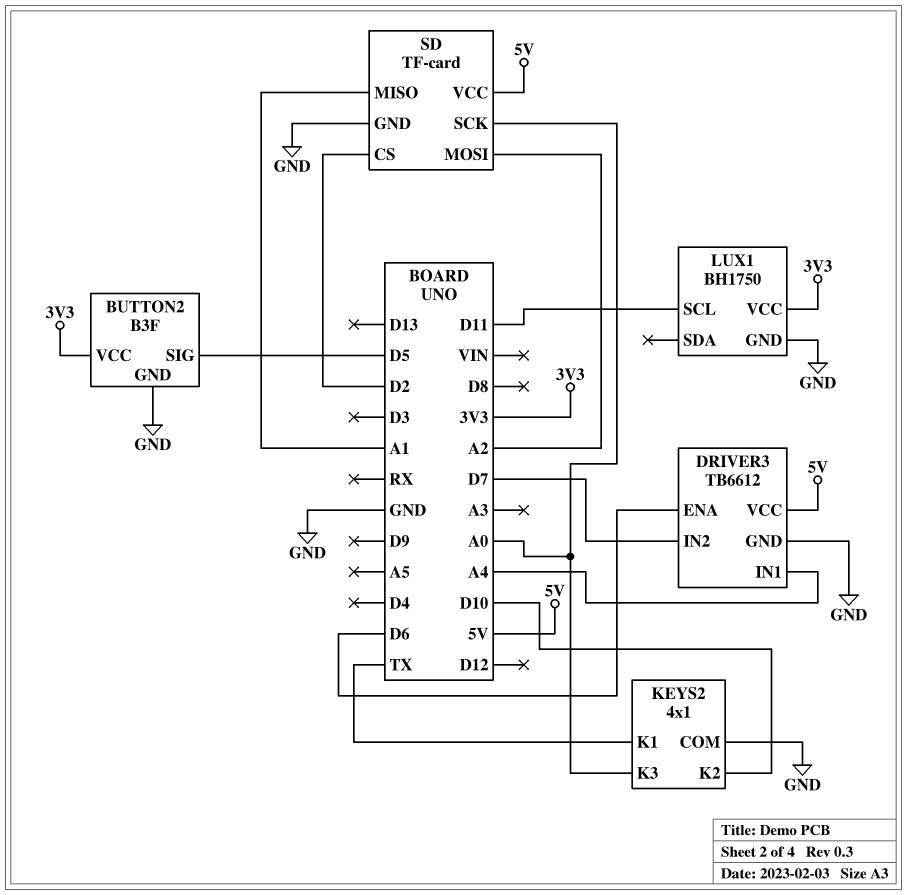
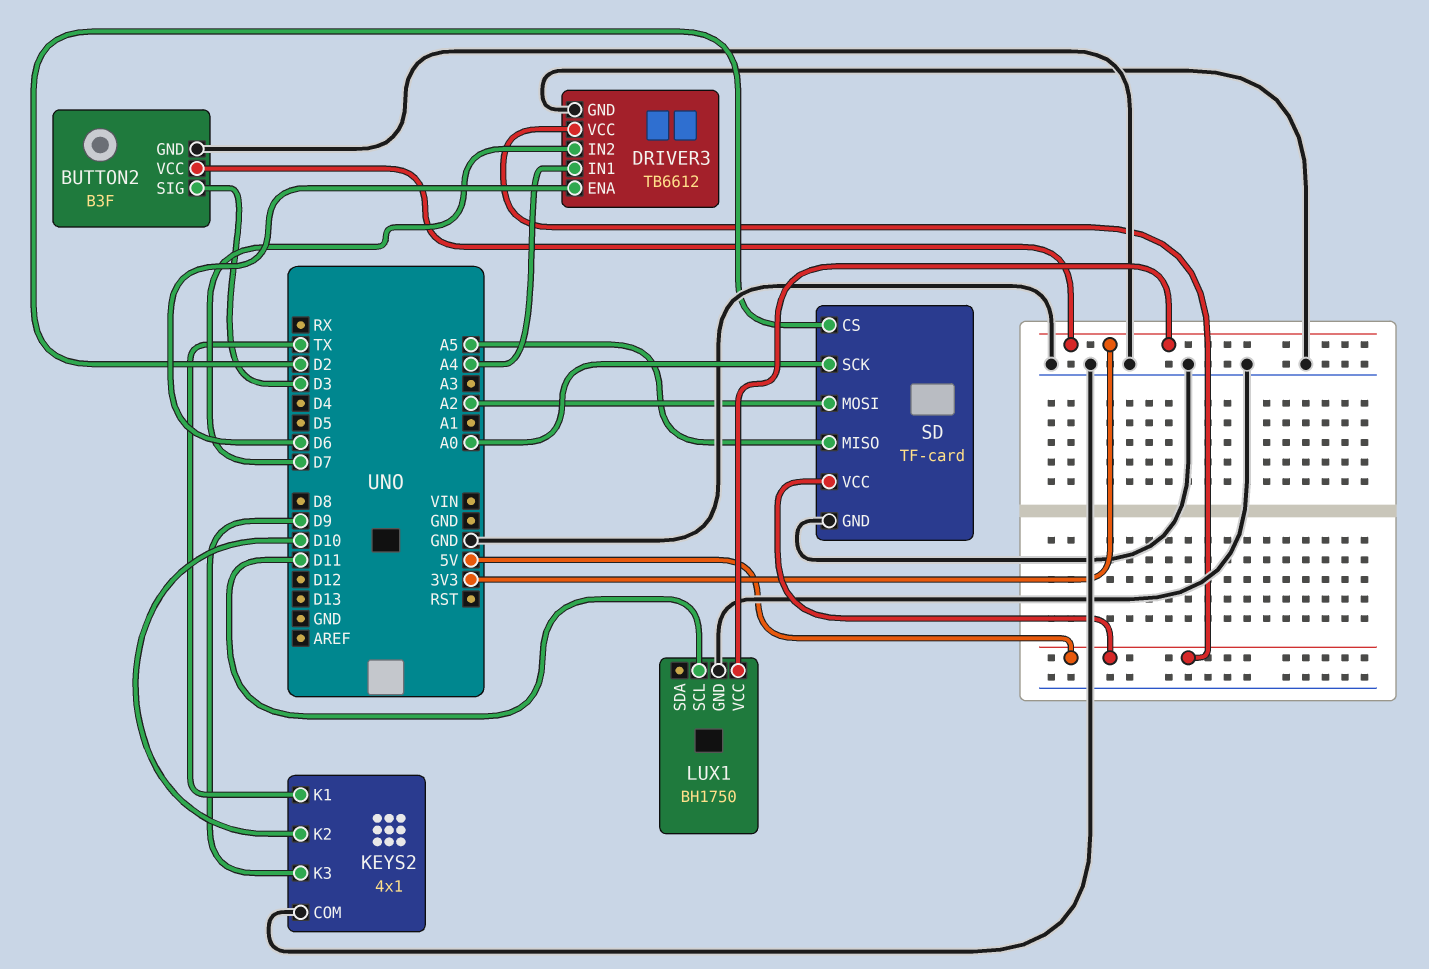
BUTTON2 pin SIG: D5 -> D3
KEYS2 pin K3: A0 -> D9
SD pin MISO: A1 -> A5

